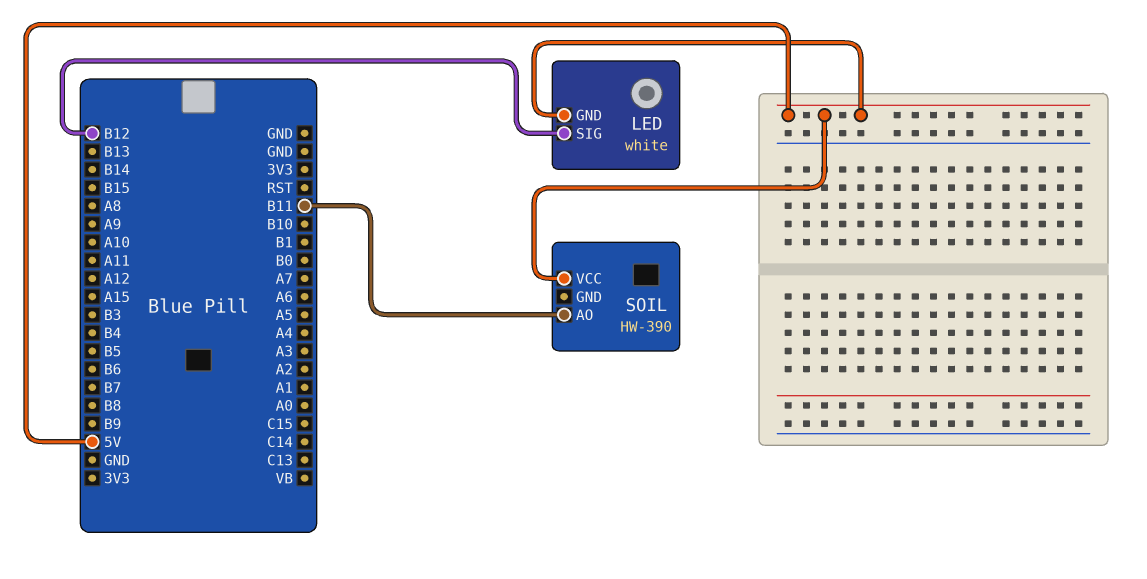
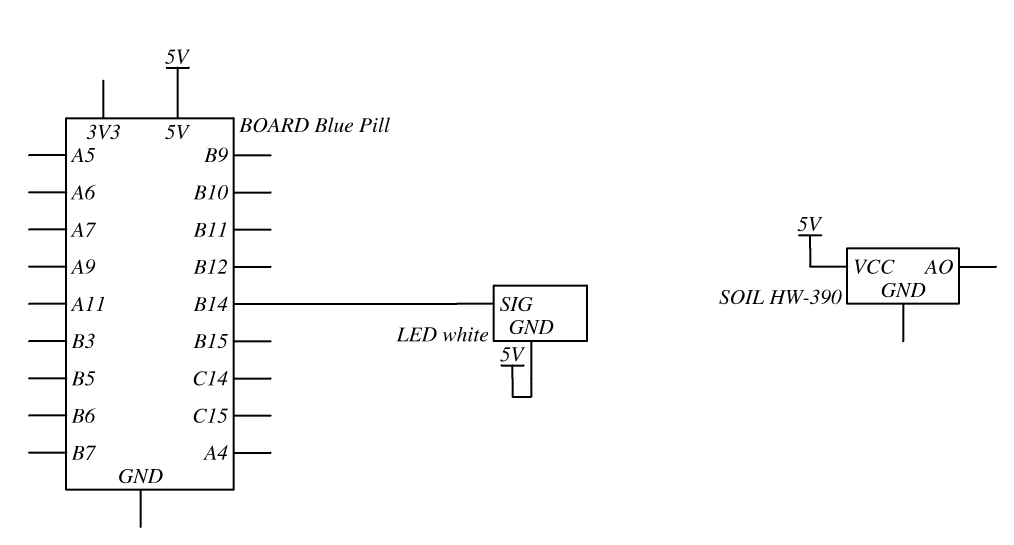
LED pin SIG: B12 -> B14
SOIL pin AO: B11 -> none

